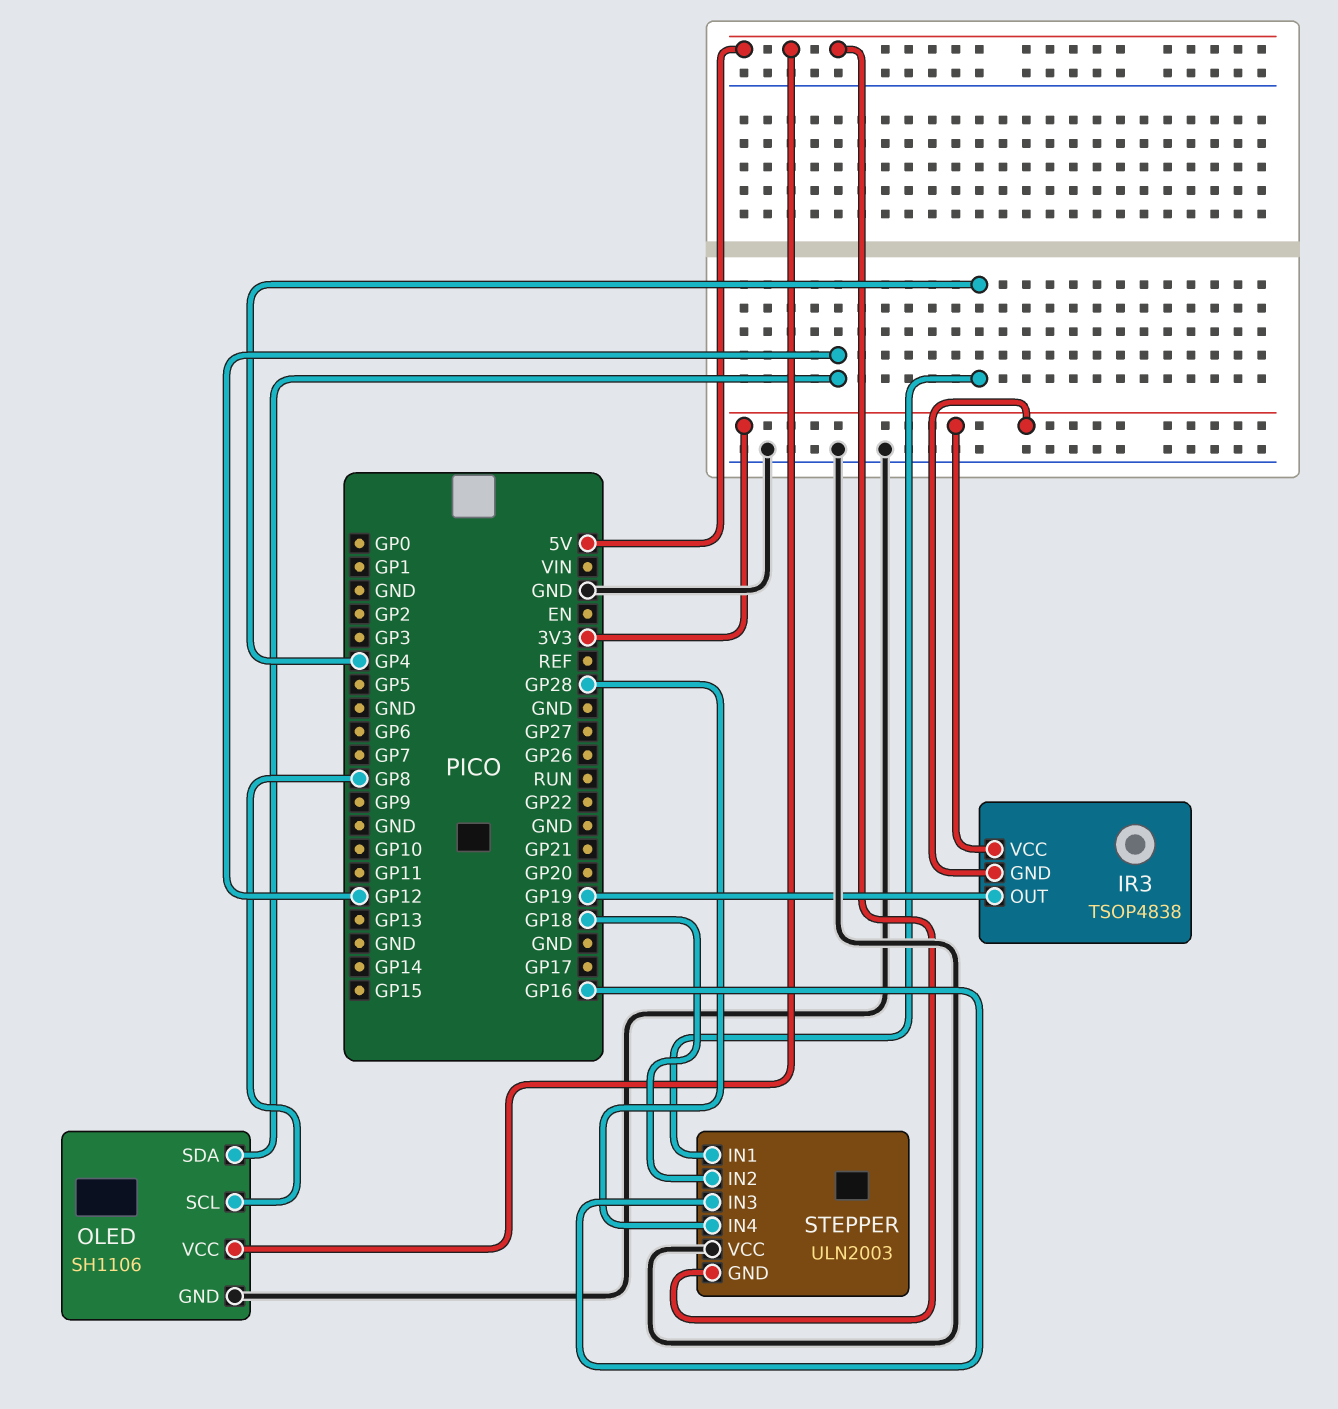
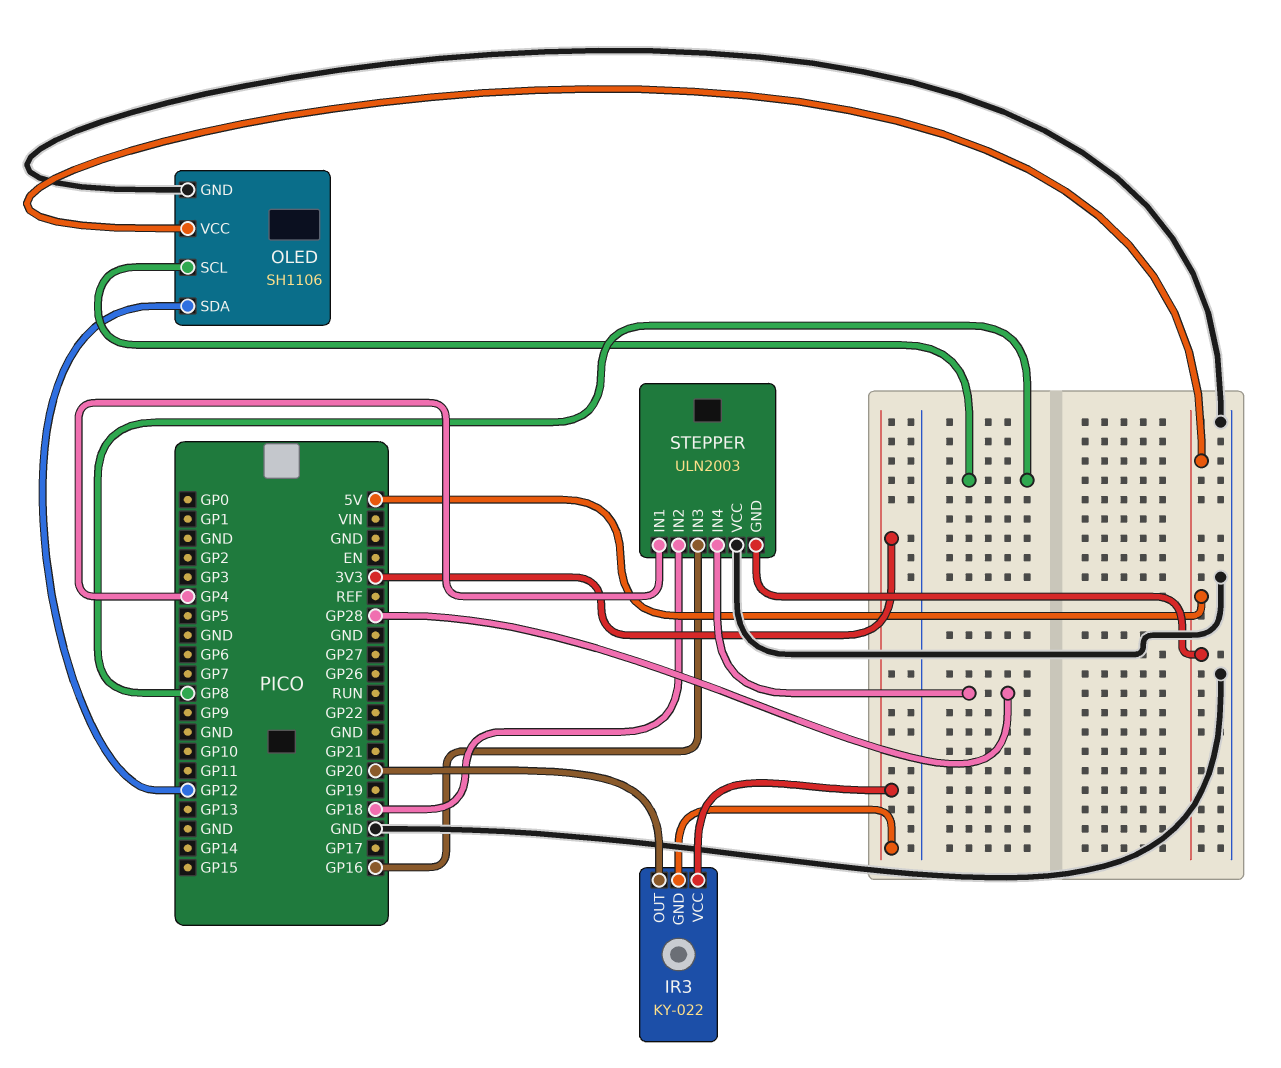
IR3: TSOP4838 -> KY-022
IR3 pin OUT: GP19 -> GP20

